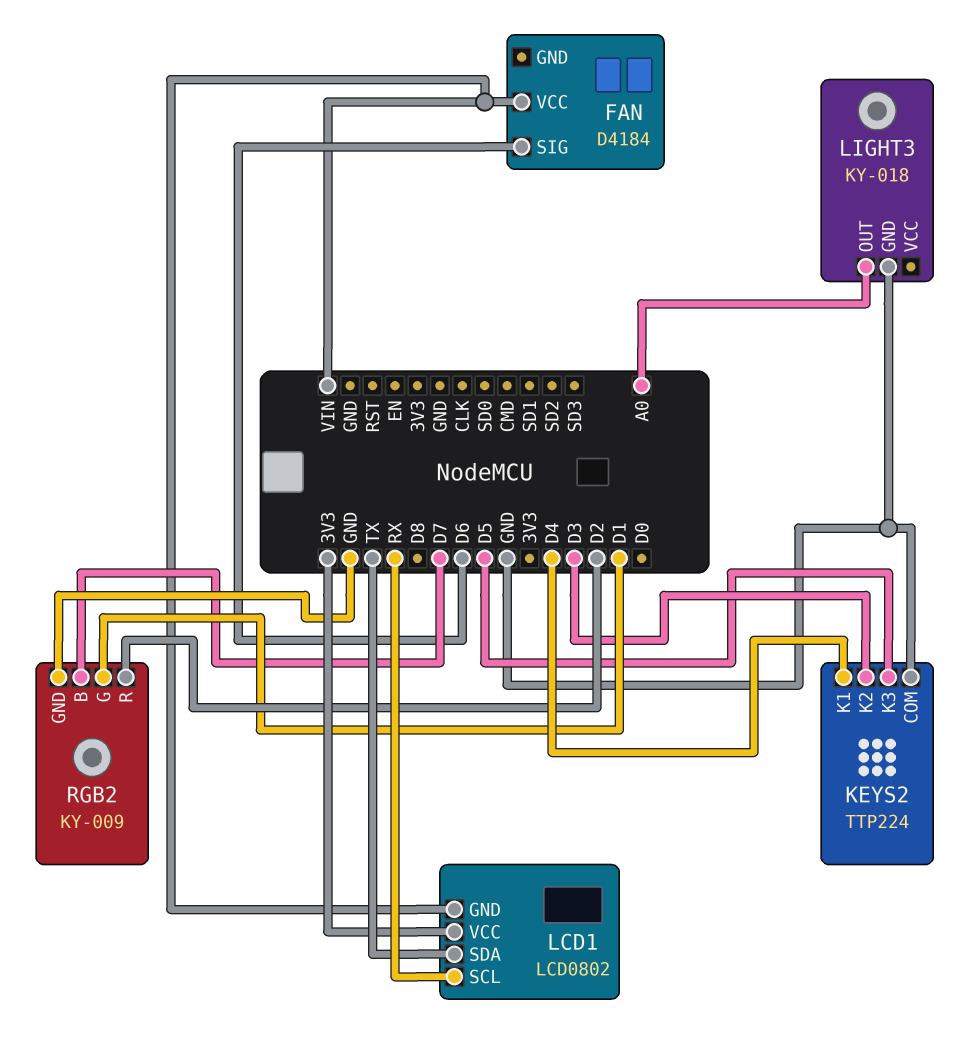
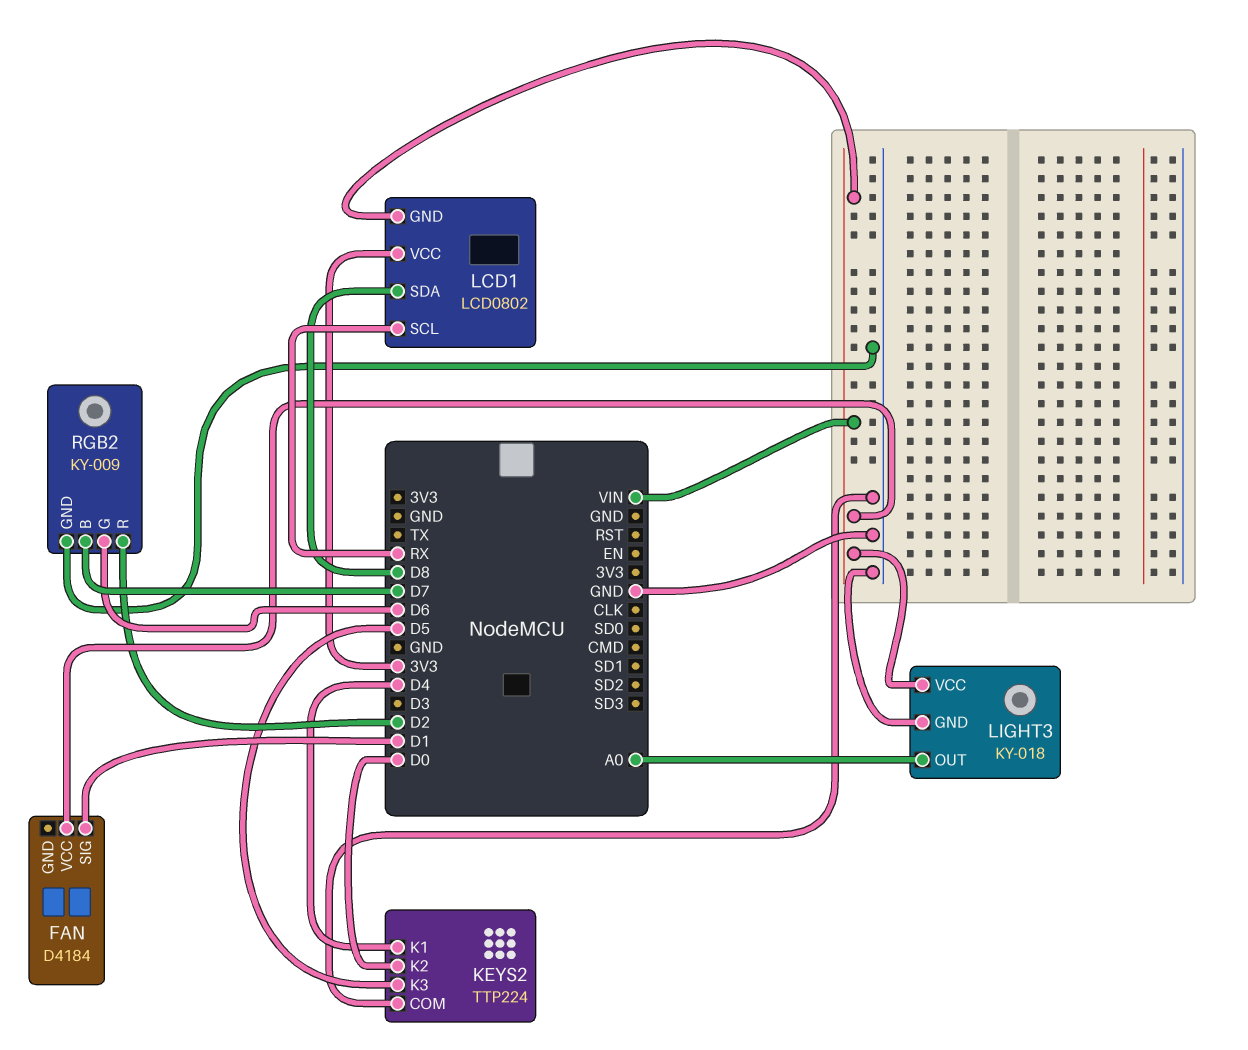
FAN pin SIG: D6 -> D1
KEYS2 pin K2: D3 -> D0
LCD1 pin SDA: TX -> D8
LIGHT3 pin VCC: none -> VIN
RGB2 pin G: D1 -> D6

